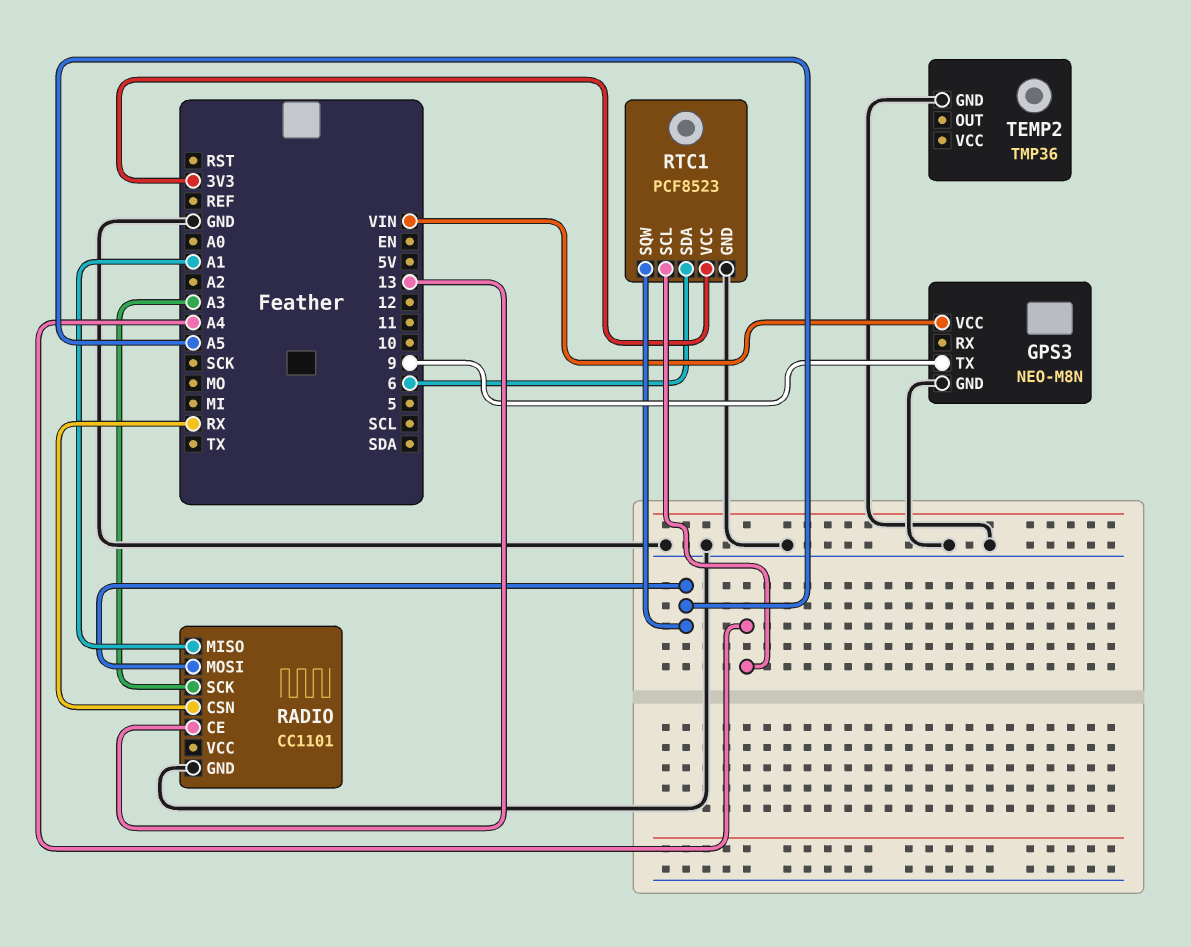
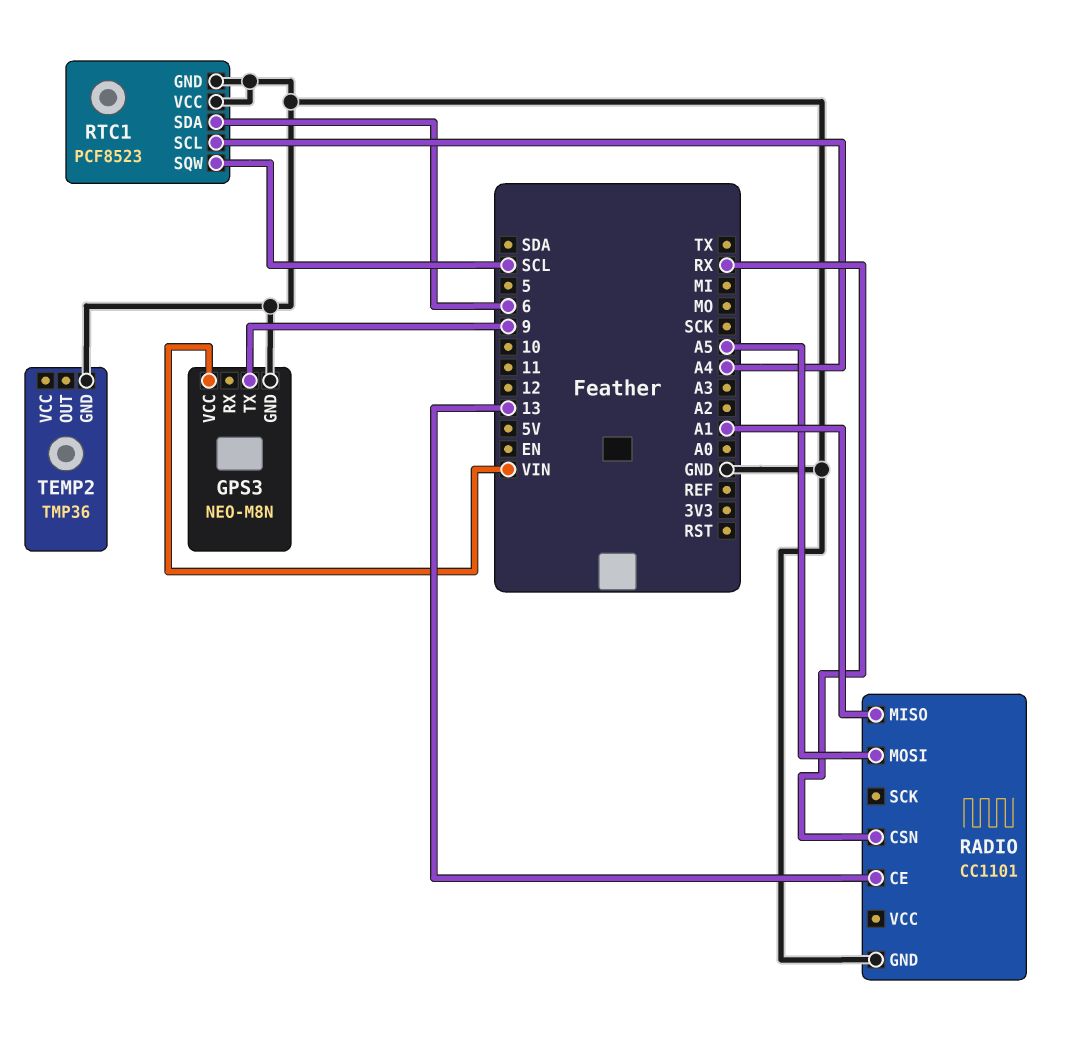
RADIO pin SCK: A3 -> none
RTC1 pin SQW: A5 -> SCL
RTC1 pin VCC: 3V3 -> GND

